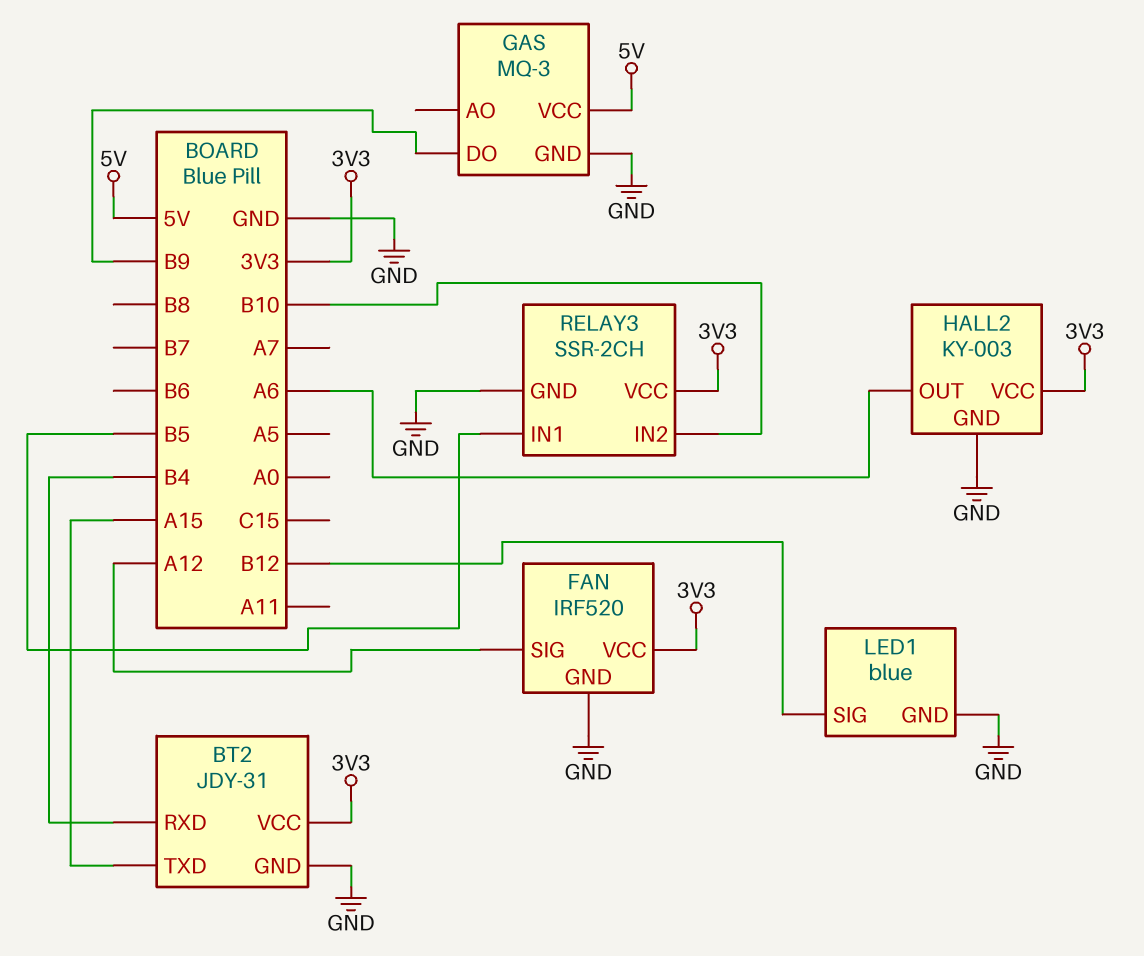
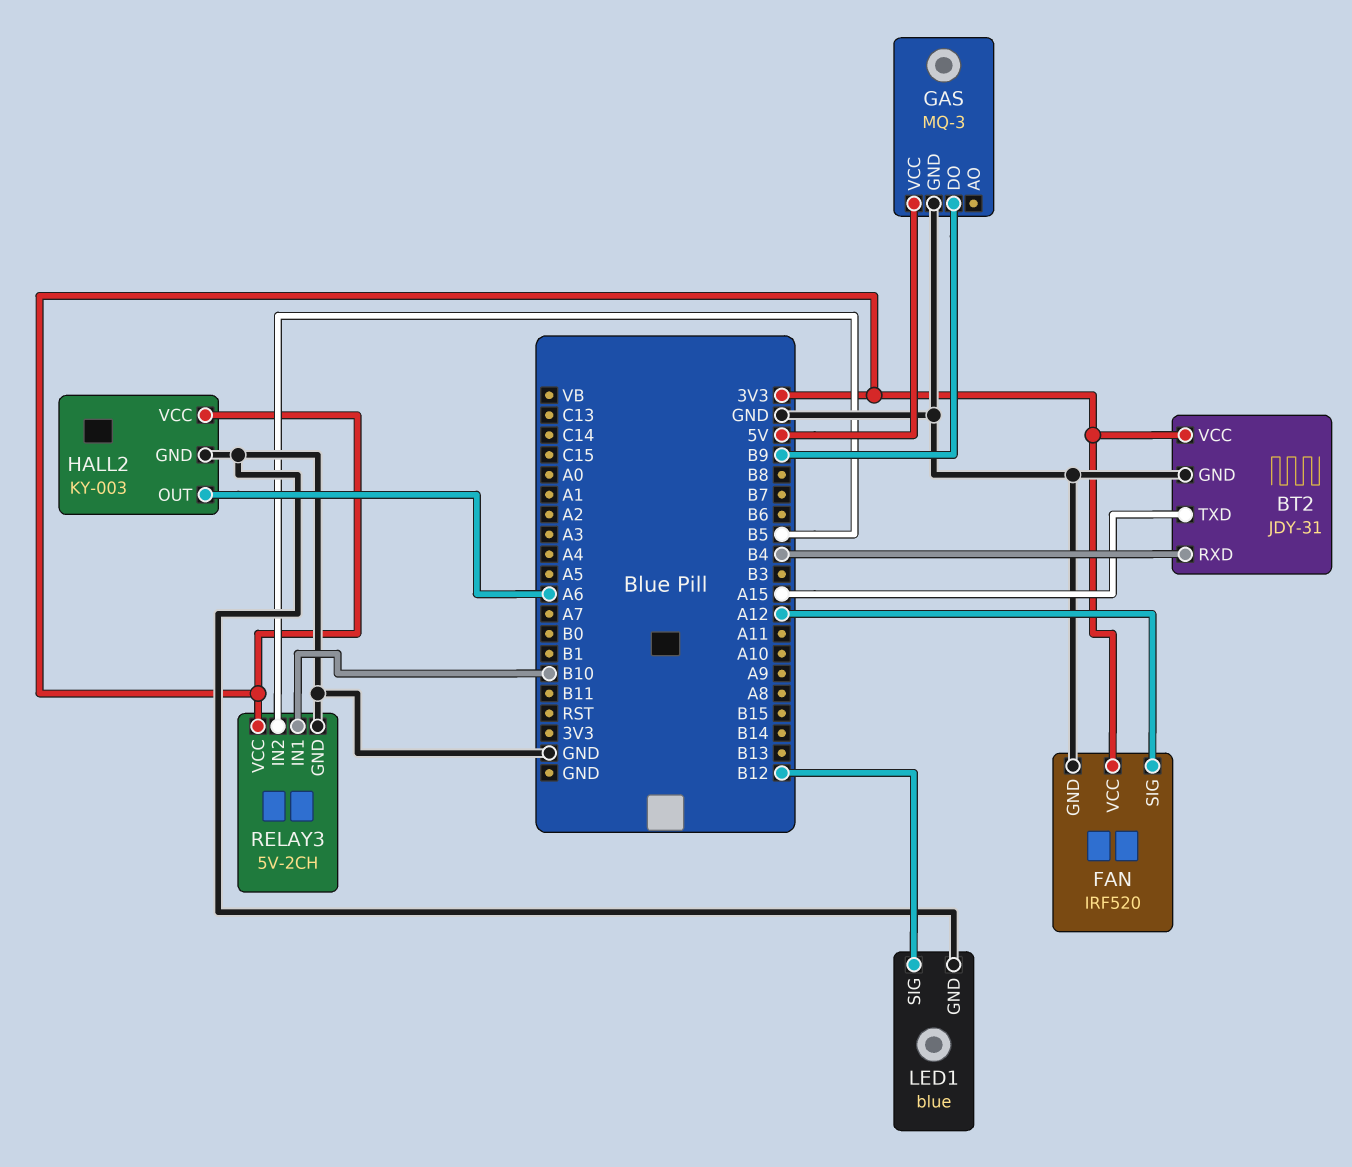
RELAY3: SSR-2CH -> 5V-2CH
RELAY3 pin IN1: B5 -> B10
RELAY3 pin IN2: B10 -> B5

